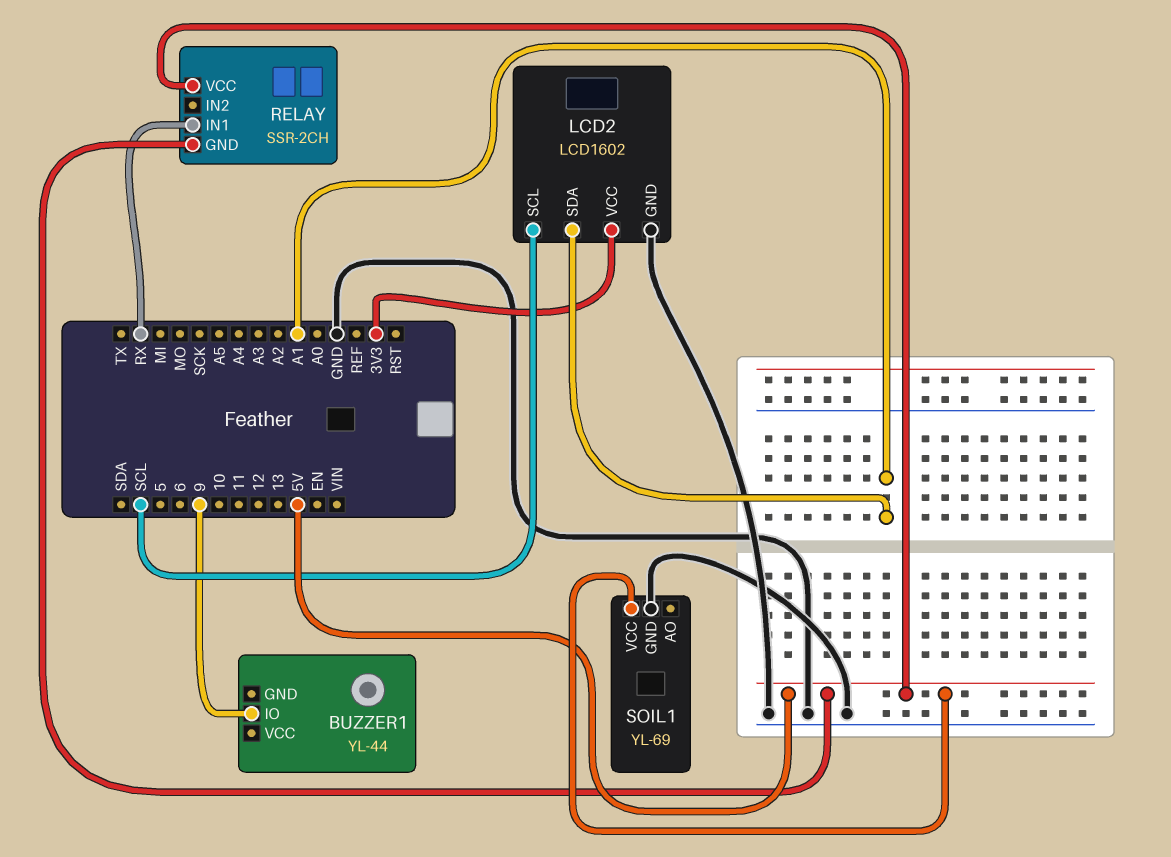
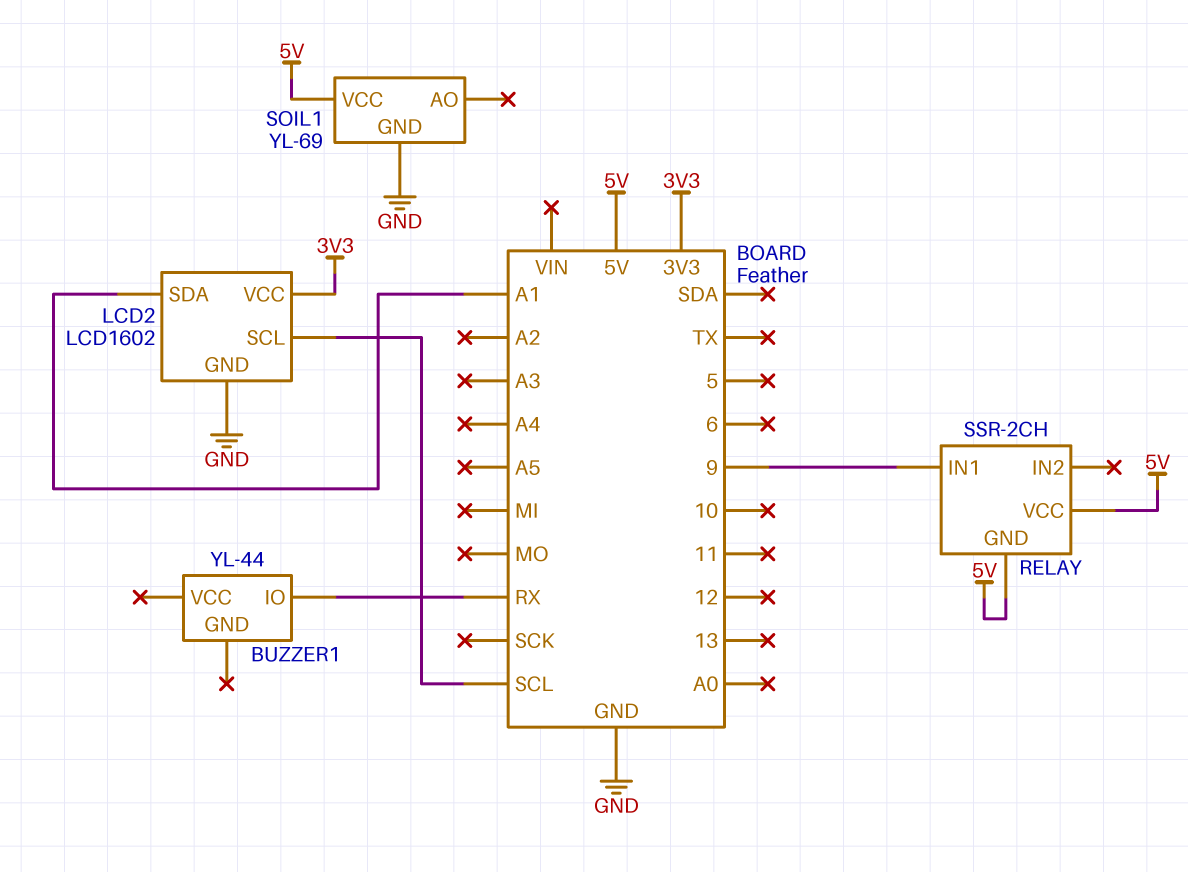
BUZZER1 pin IO: 9 -> RX
RELAY pin IN1: RX -> 9

